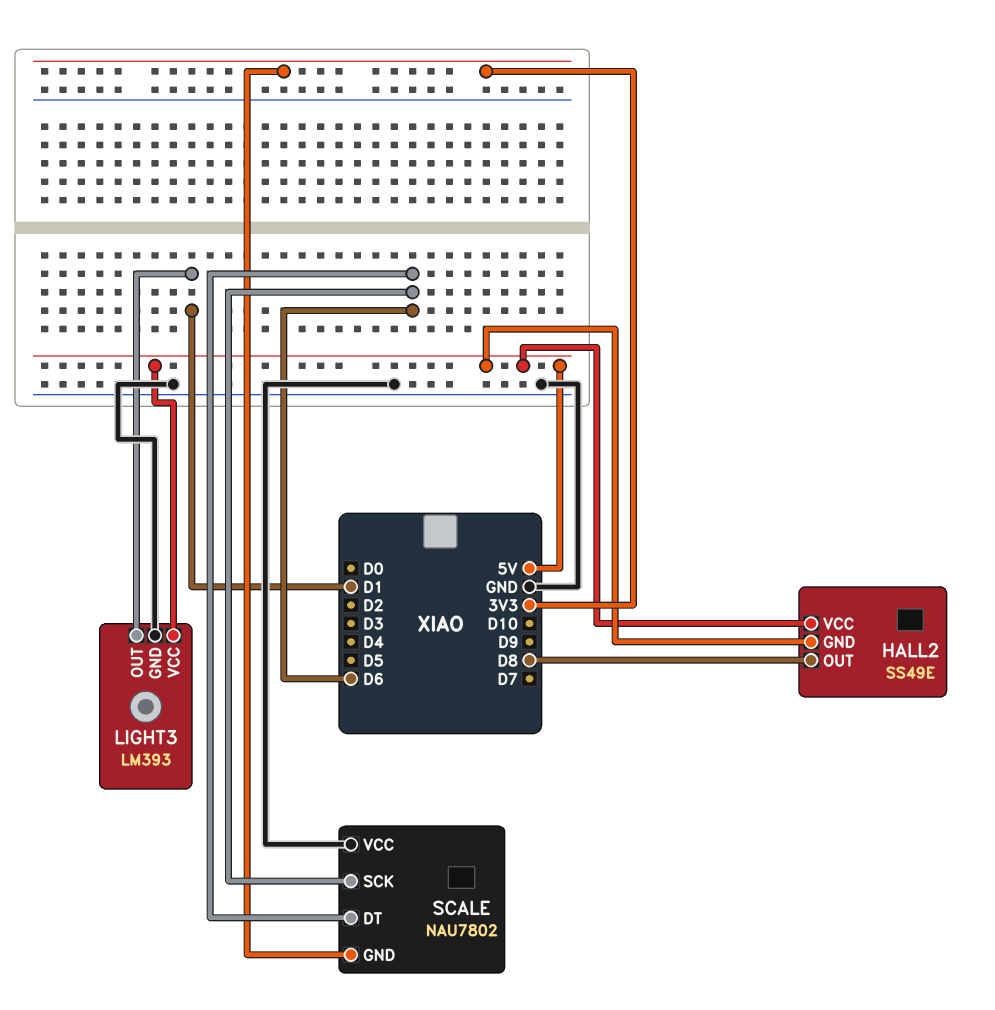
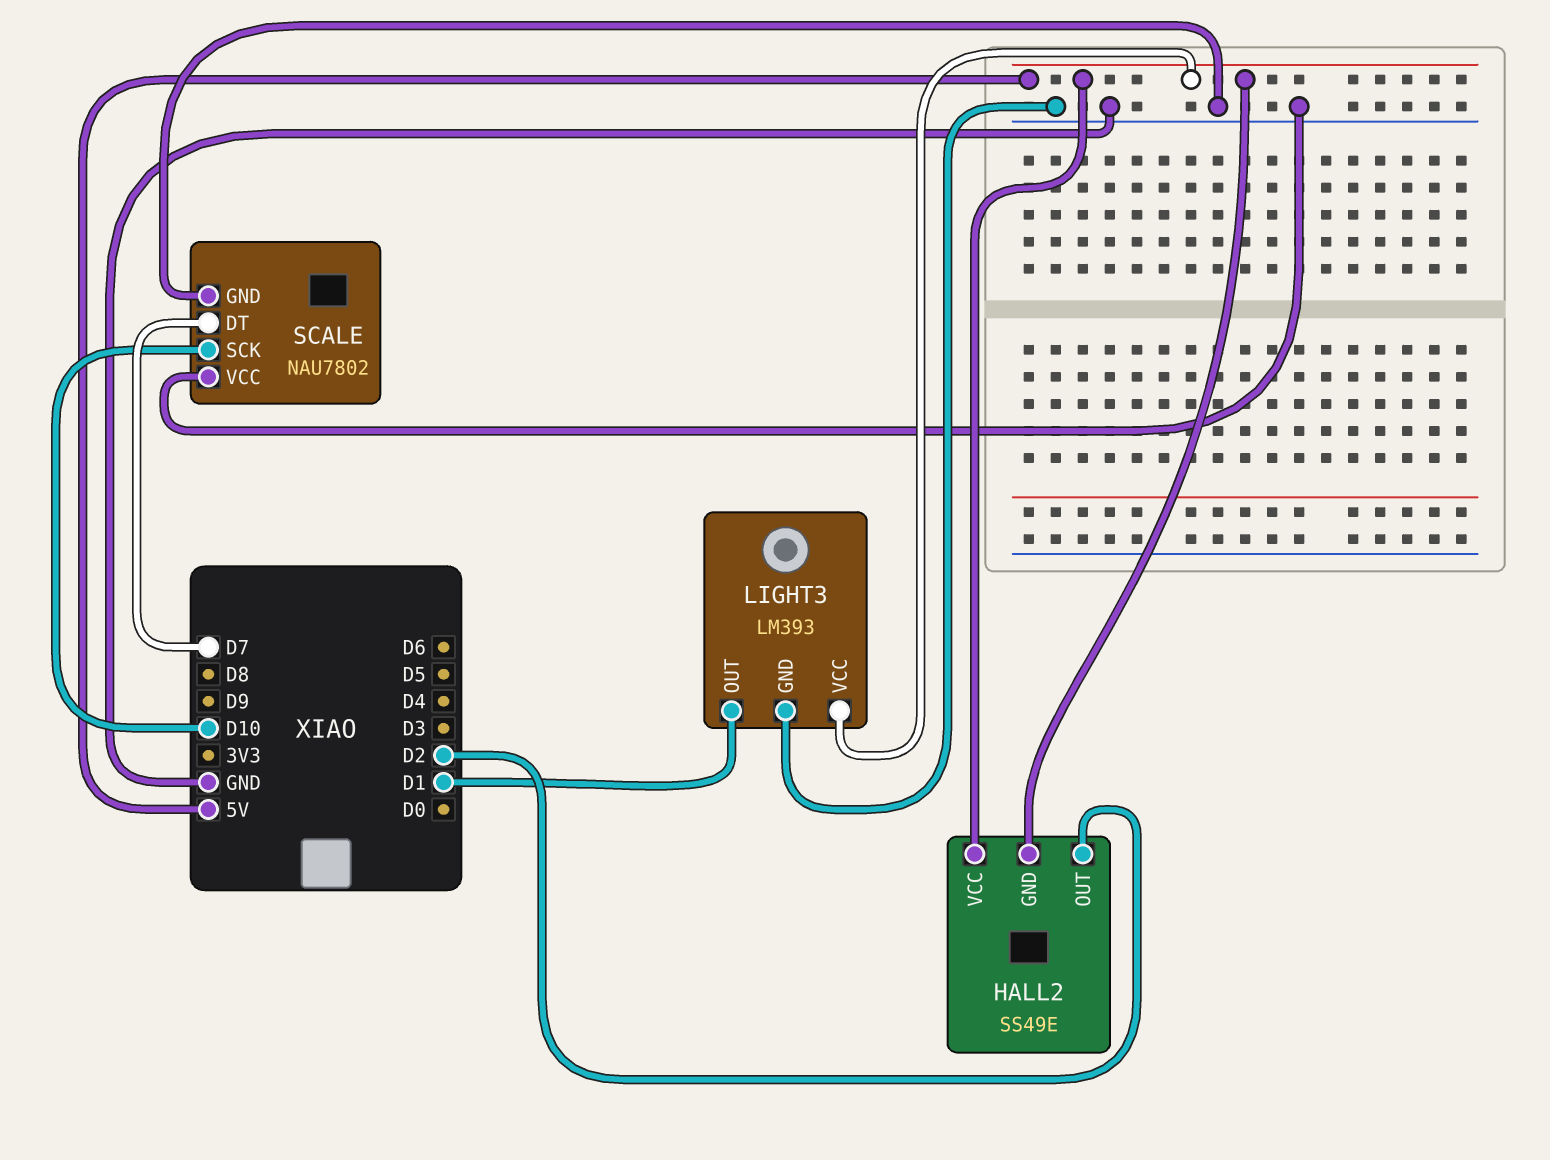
HALL2 pin OUT: D8 -> D2
SCALE pin DT: D6 -> D7
SCALE pin GND: 3V3 -> GND
SCALE pin SCK: D6 -> D10

